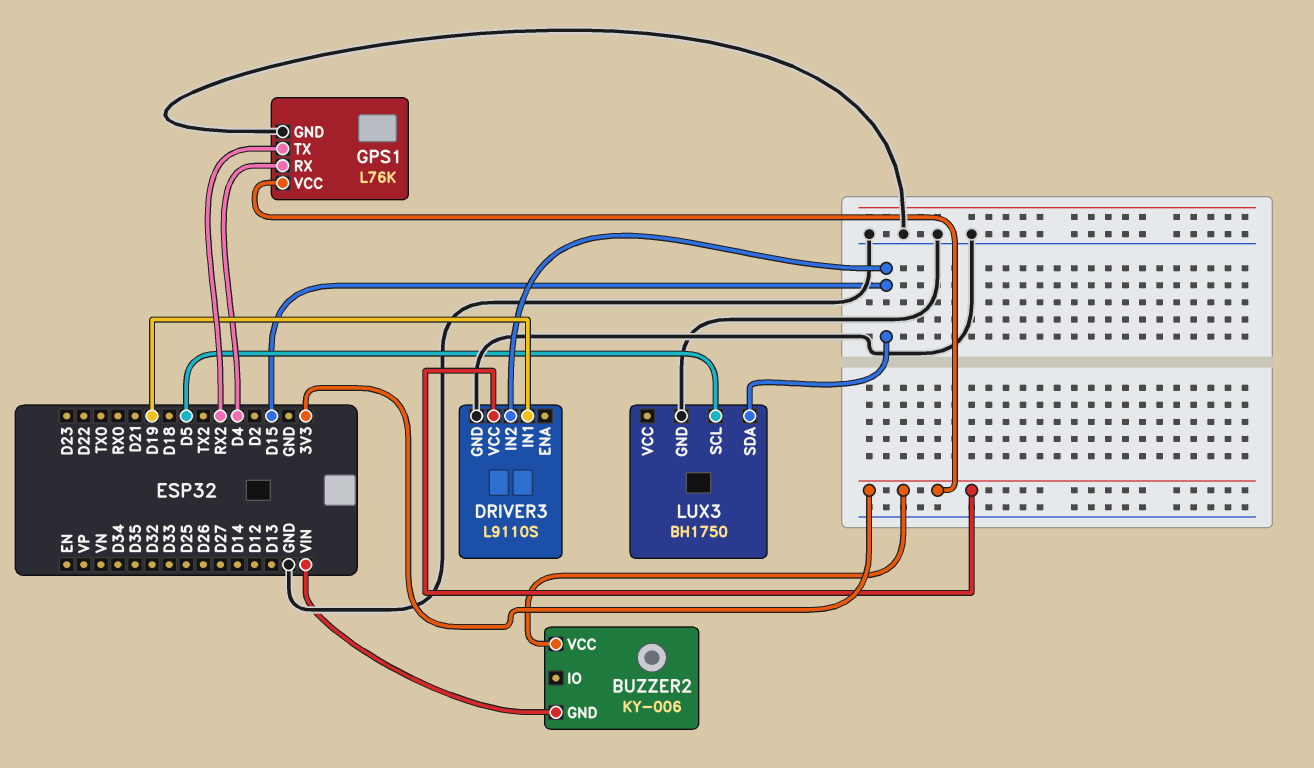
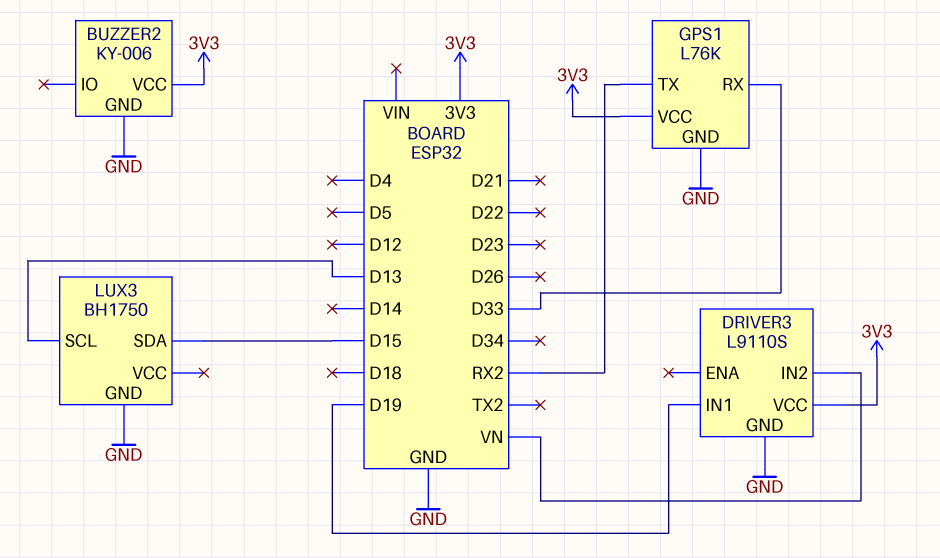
BUZZER2 pin GND: VIN -> GND
DRIVER3 pin IN2: D15 -> VN
GPS1 pin RX: D4 -> D33
LUX3 pin SCL: D5 -> D13

